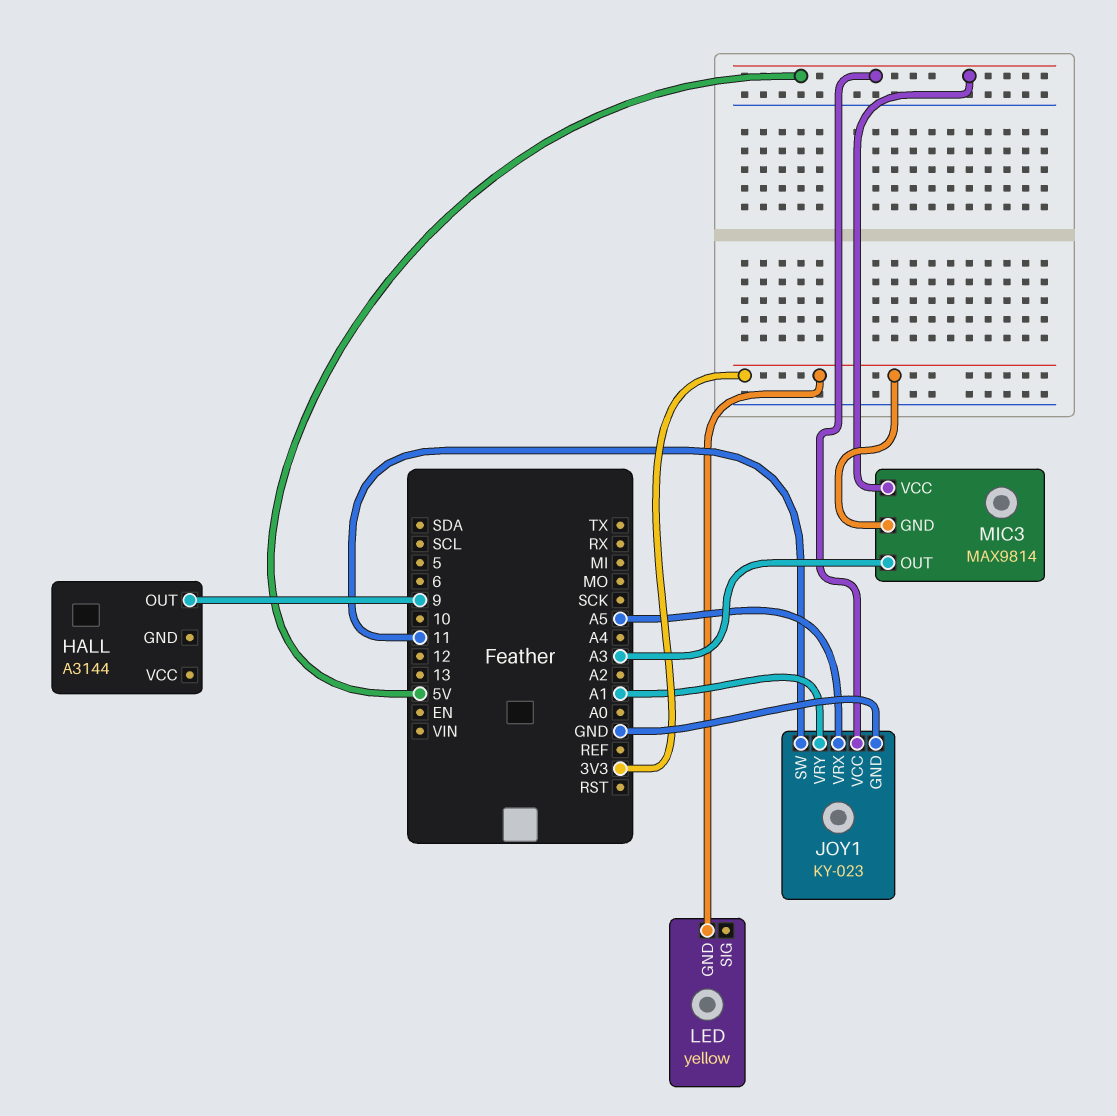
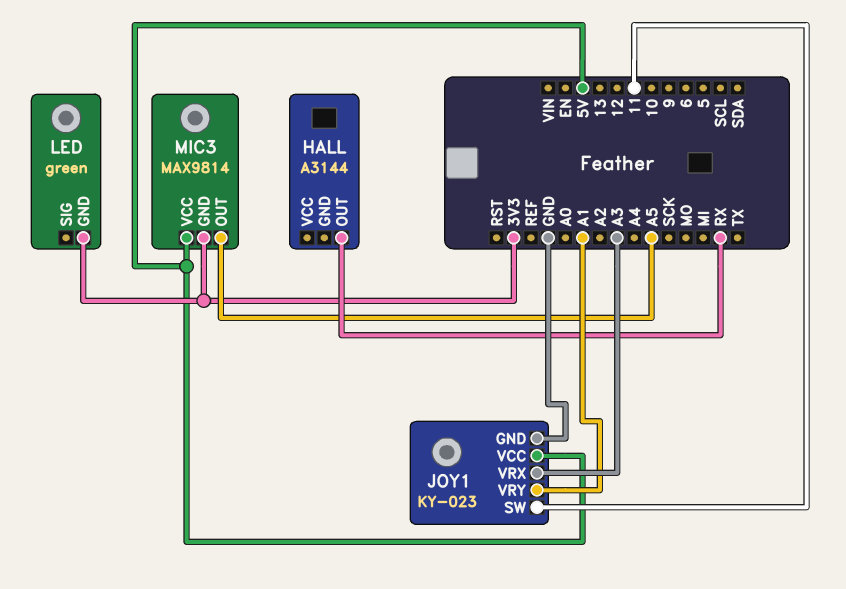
HALL pin OUT: 9 -> RX
JOY1 pin VRX: A5 -> A3
LED: yellow -> green
MIC3 pin OUT: A3 -> A5

